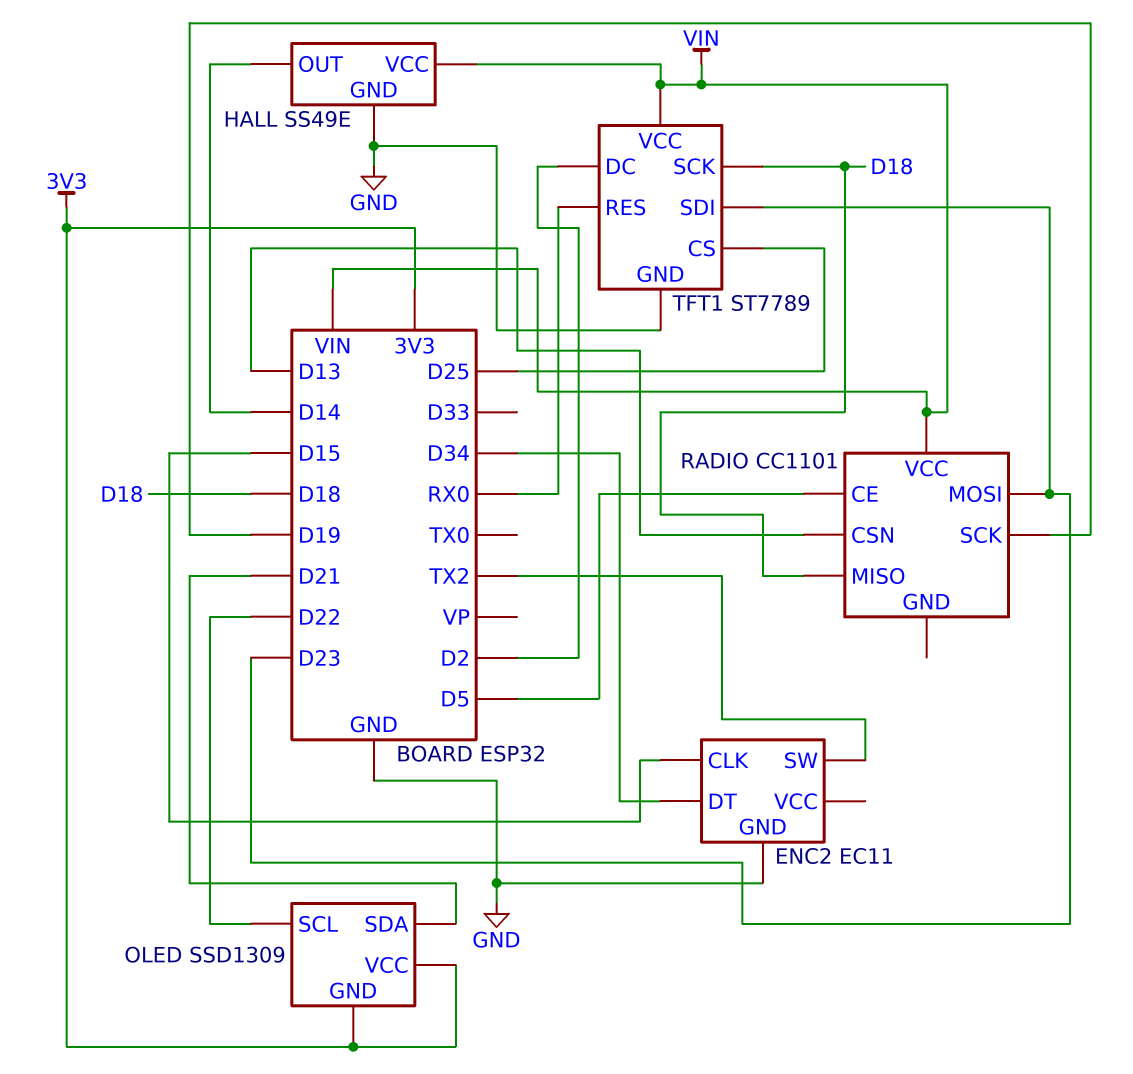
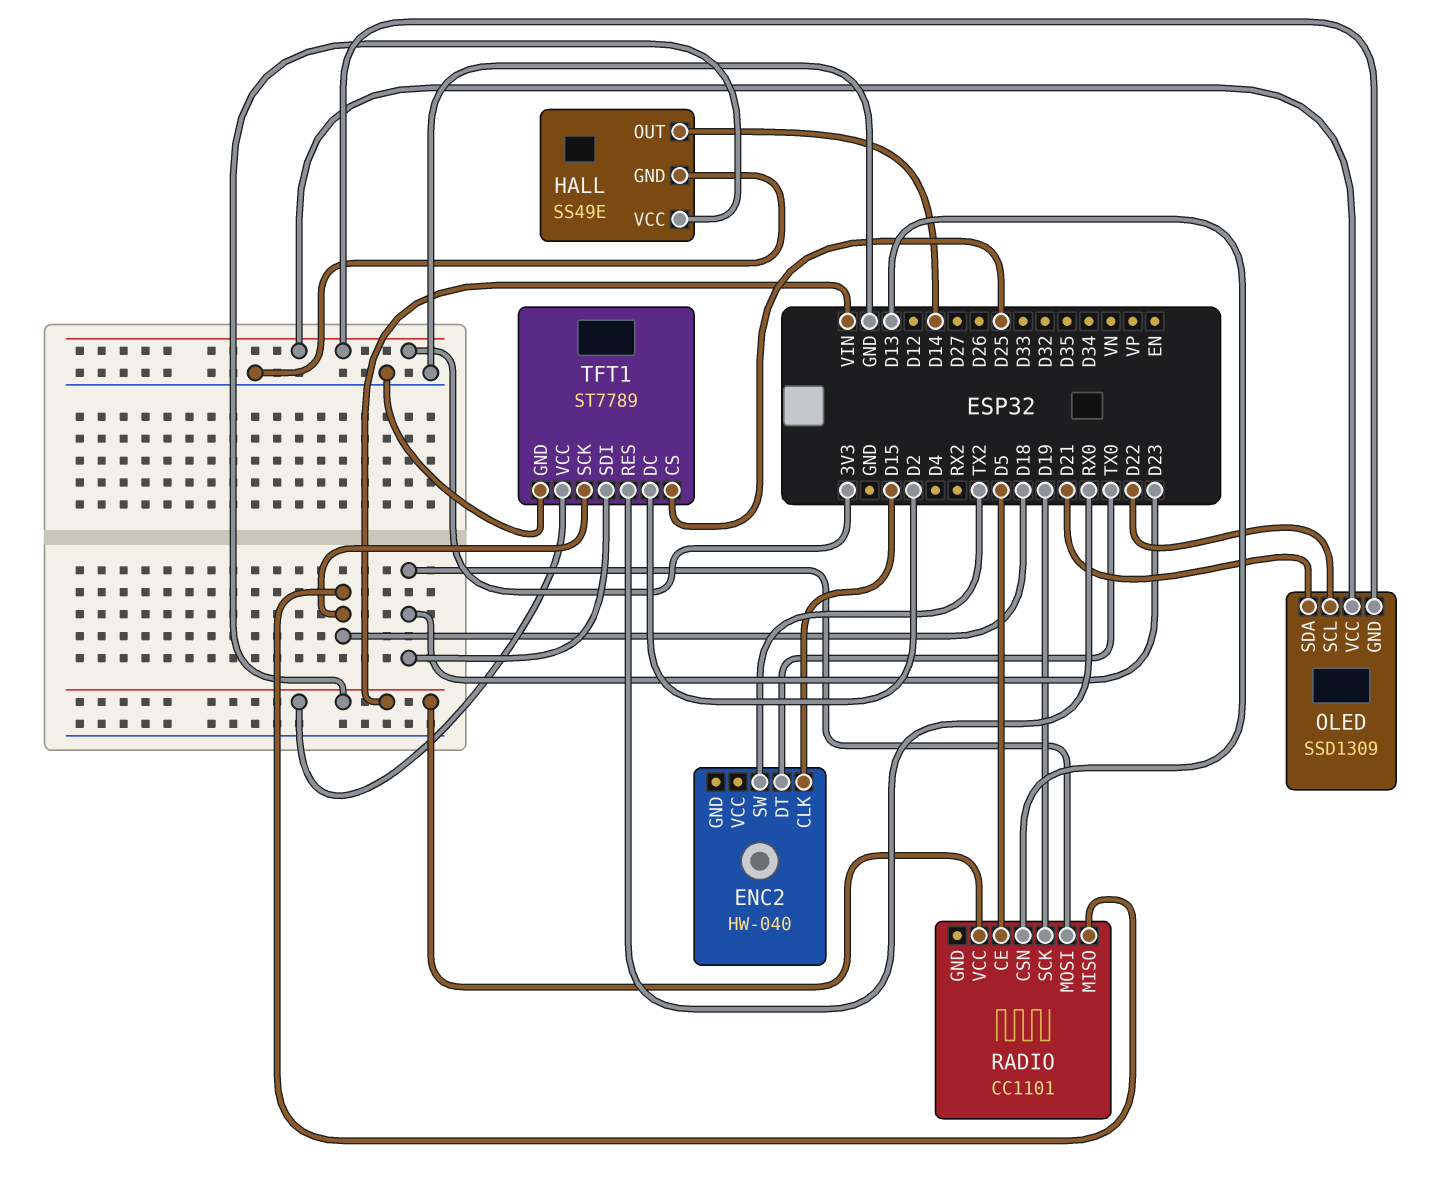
ENC2: EC11 -> HW-040
ENC2 pin DT: D34 -> TX0
ENC2 pin GND: GND -> none

